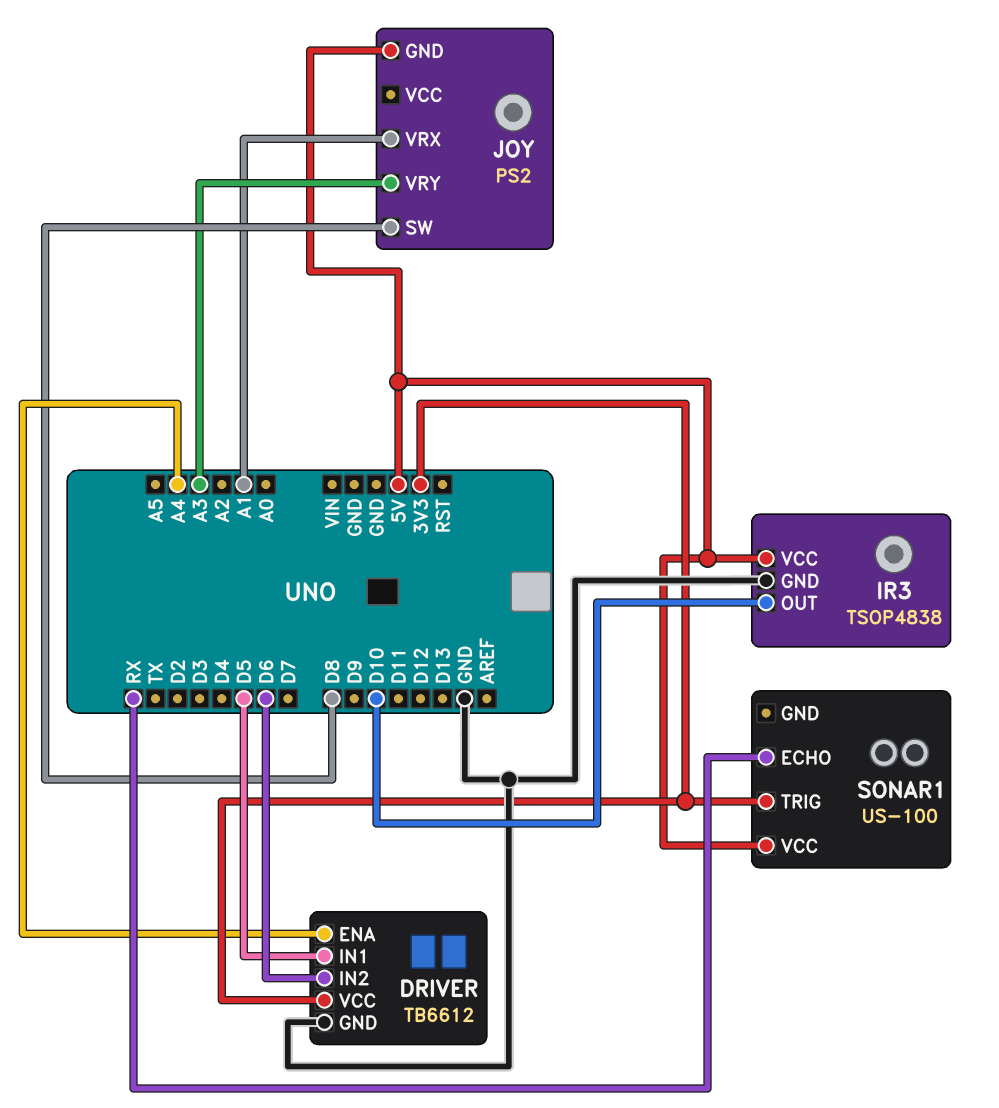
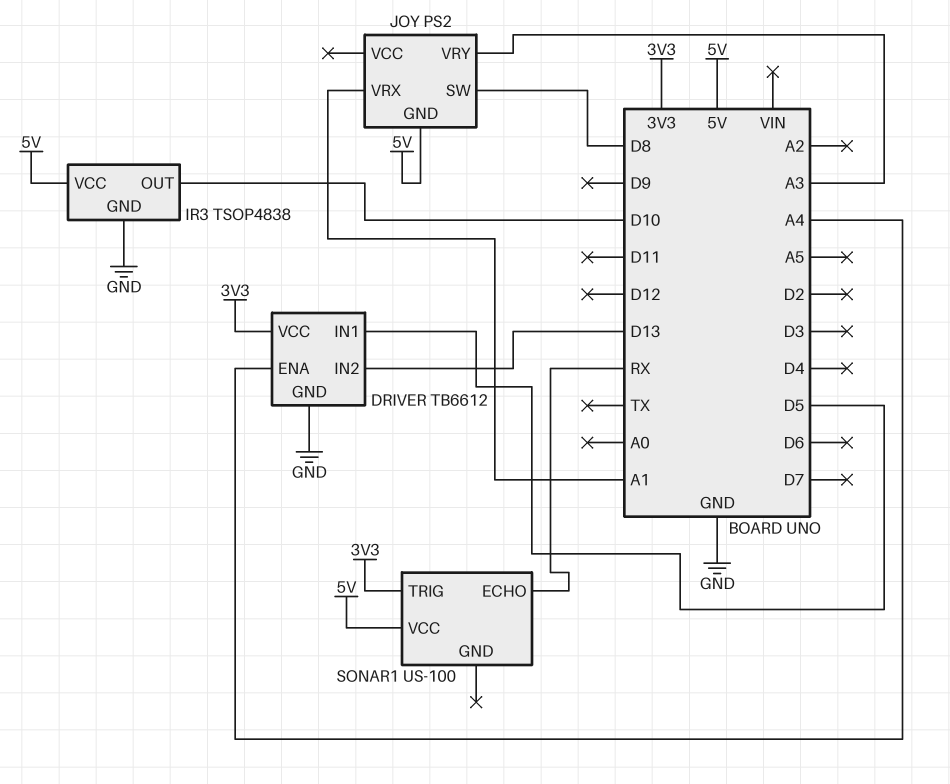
DRIVER pin IN2: D6 -> D13

